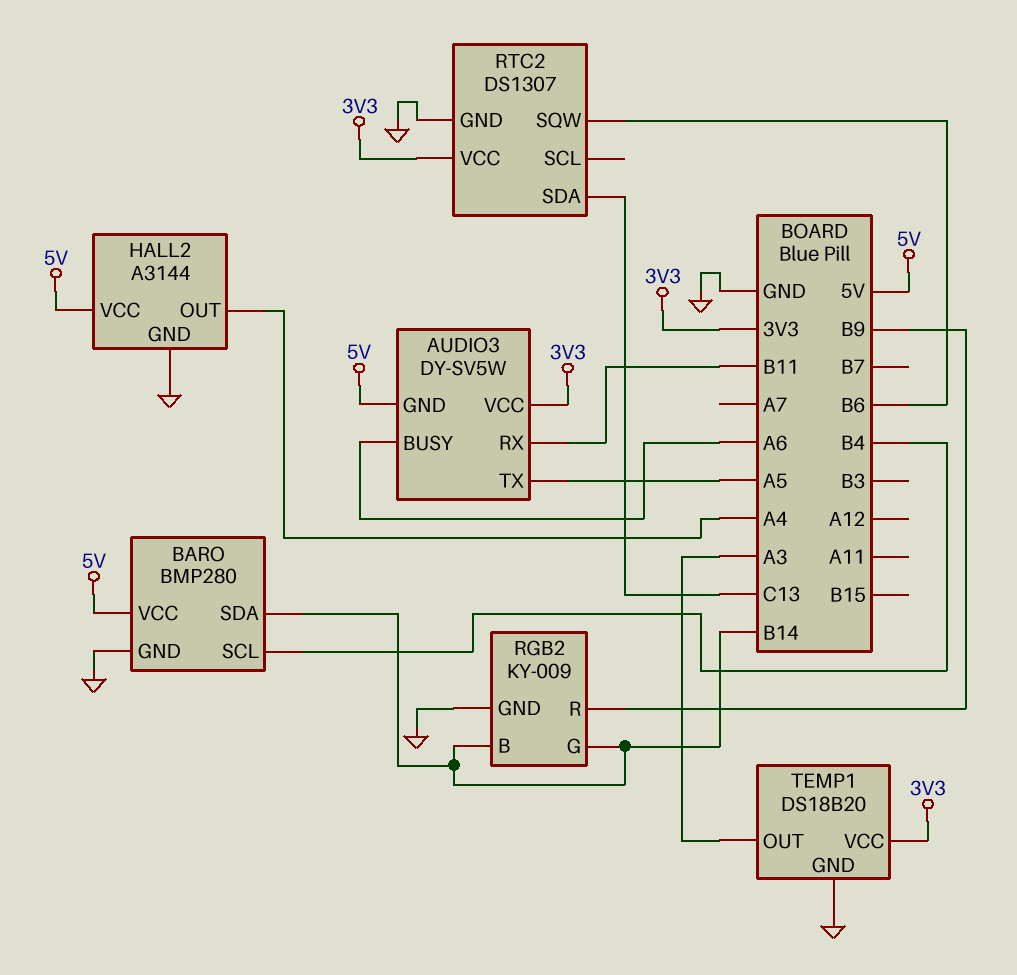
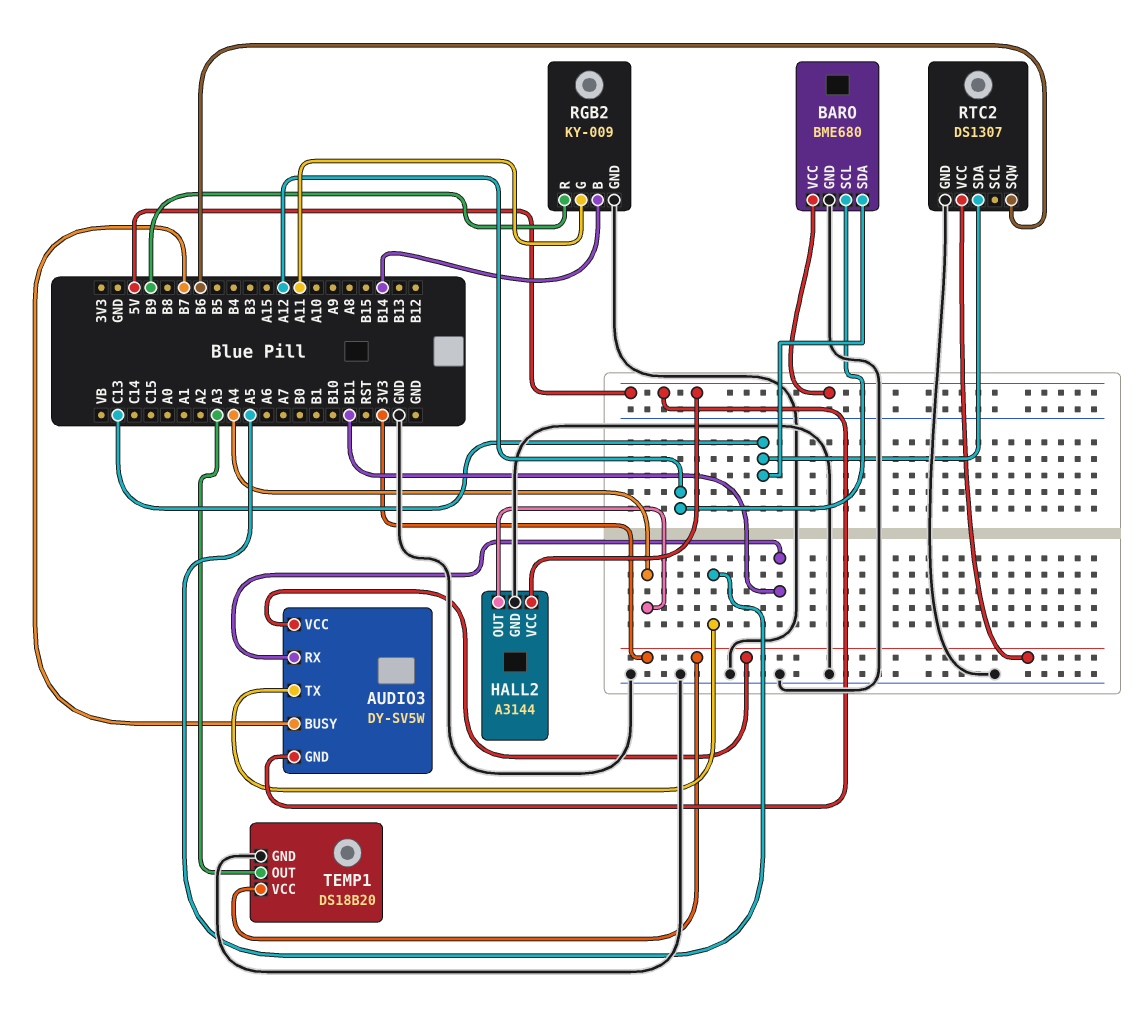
AUDIO3 pin BUSY: A6 -> B7
BARO: BMP280 -> BME680
BARO pin SCL: B4 -> A12
BARO pin SDA: B14 -> C13
RGB2 pin G: B14 -> A11

